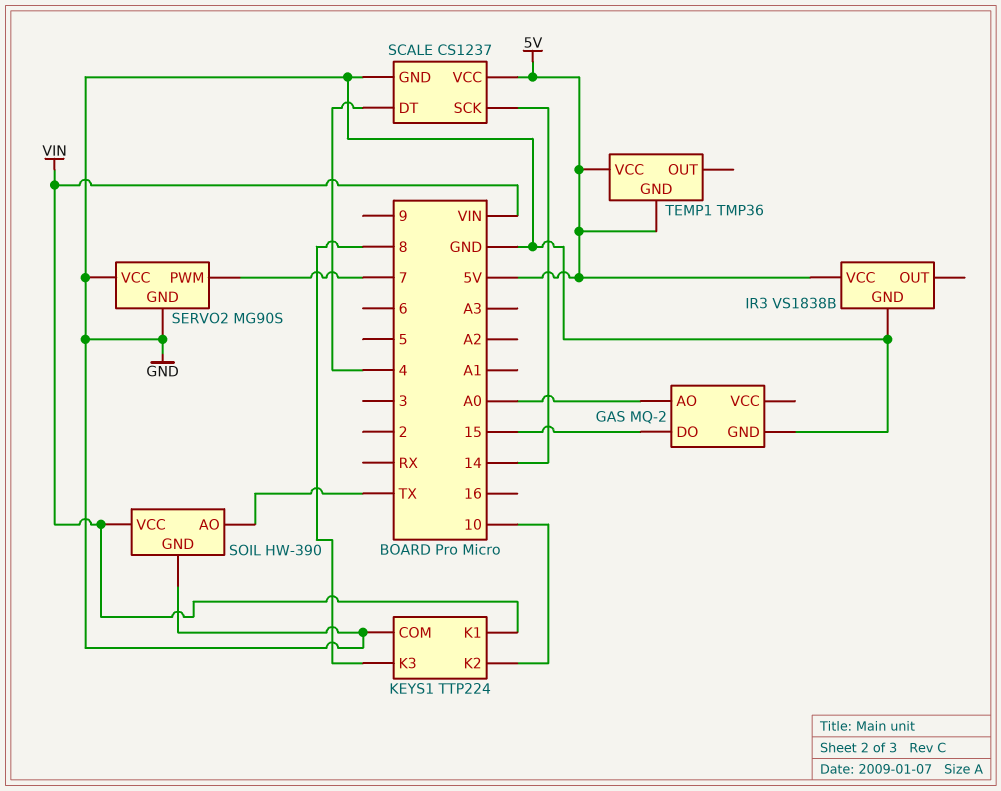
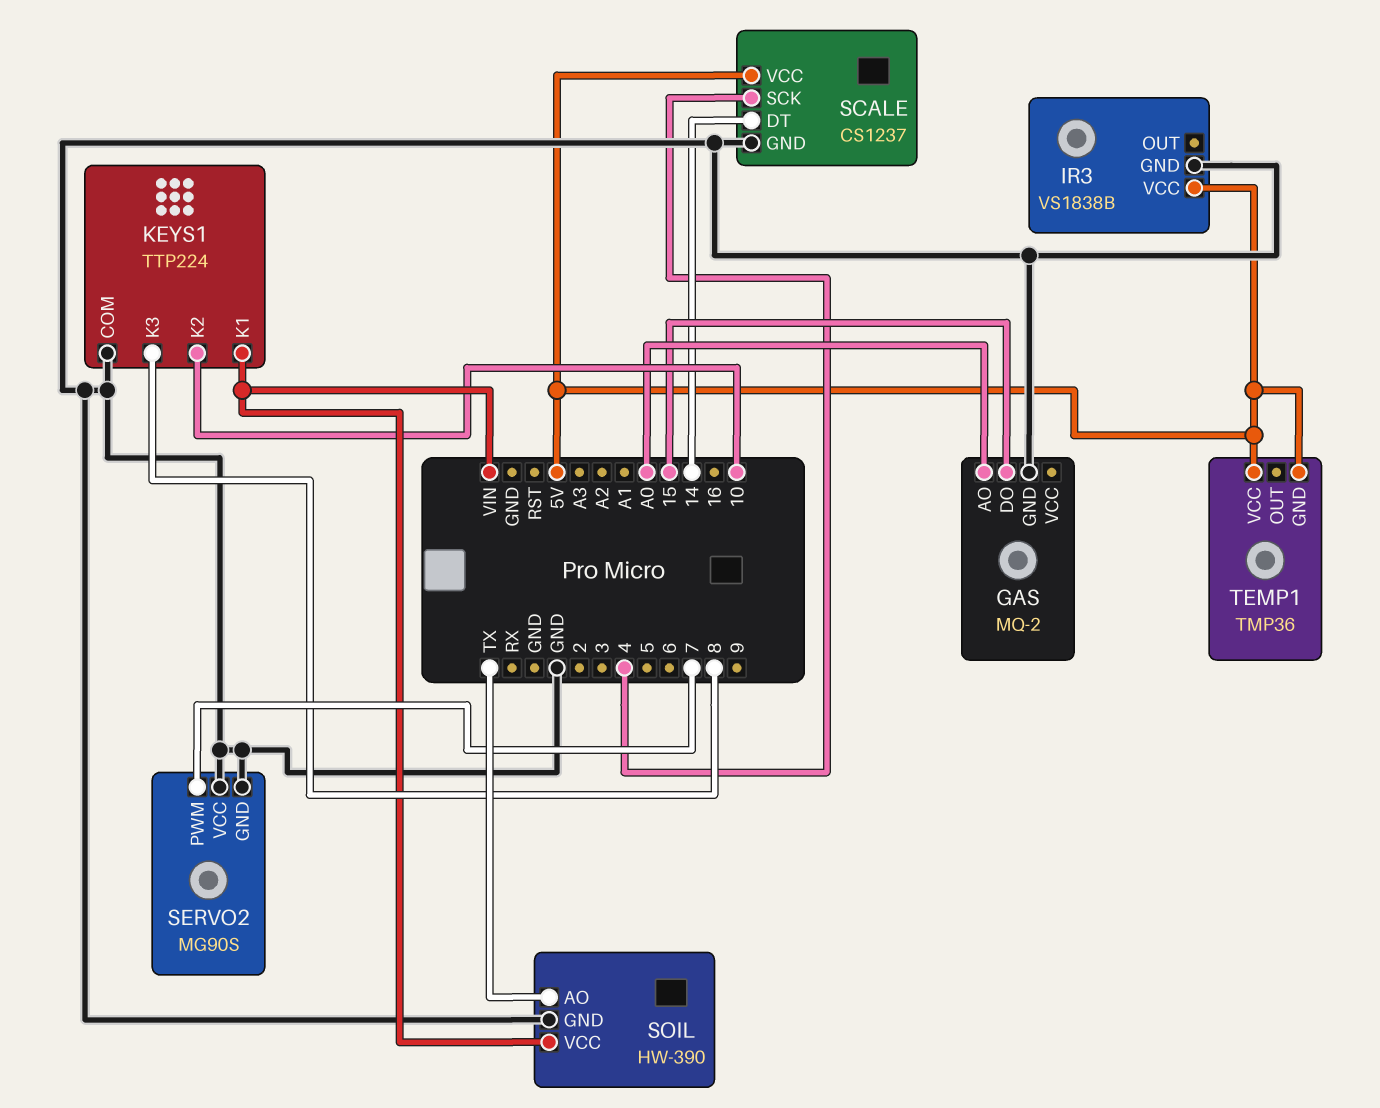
SCALE pin DT: 4 -> 14
SCALE pin SCK: 14 -> 4

